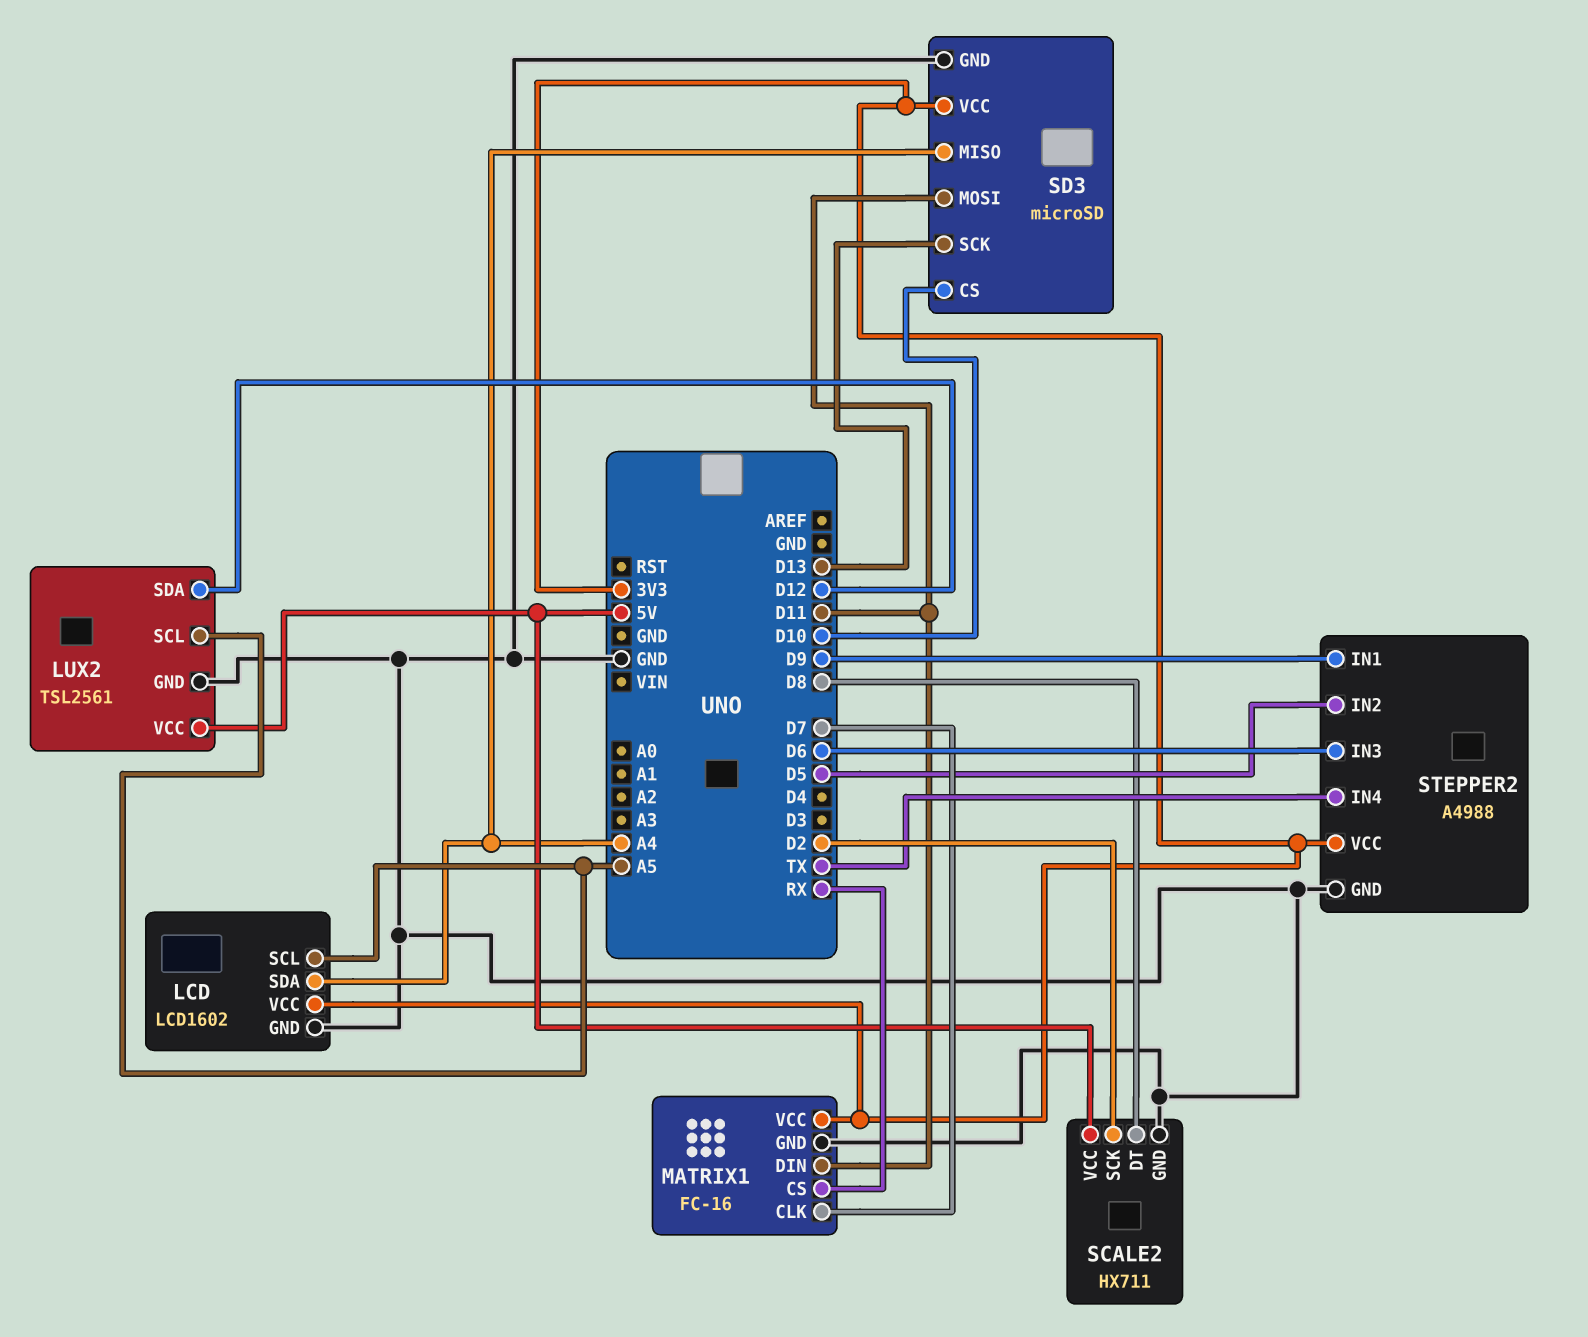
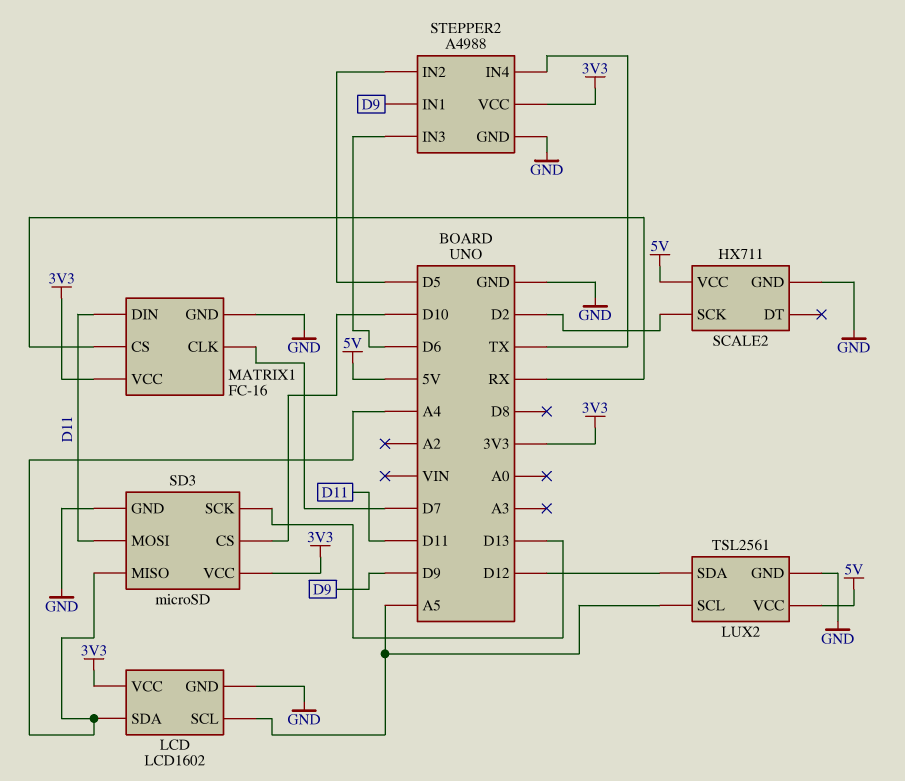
SCALE2 pin DT: D8 -> none

